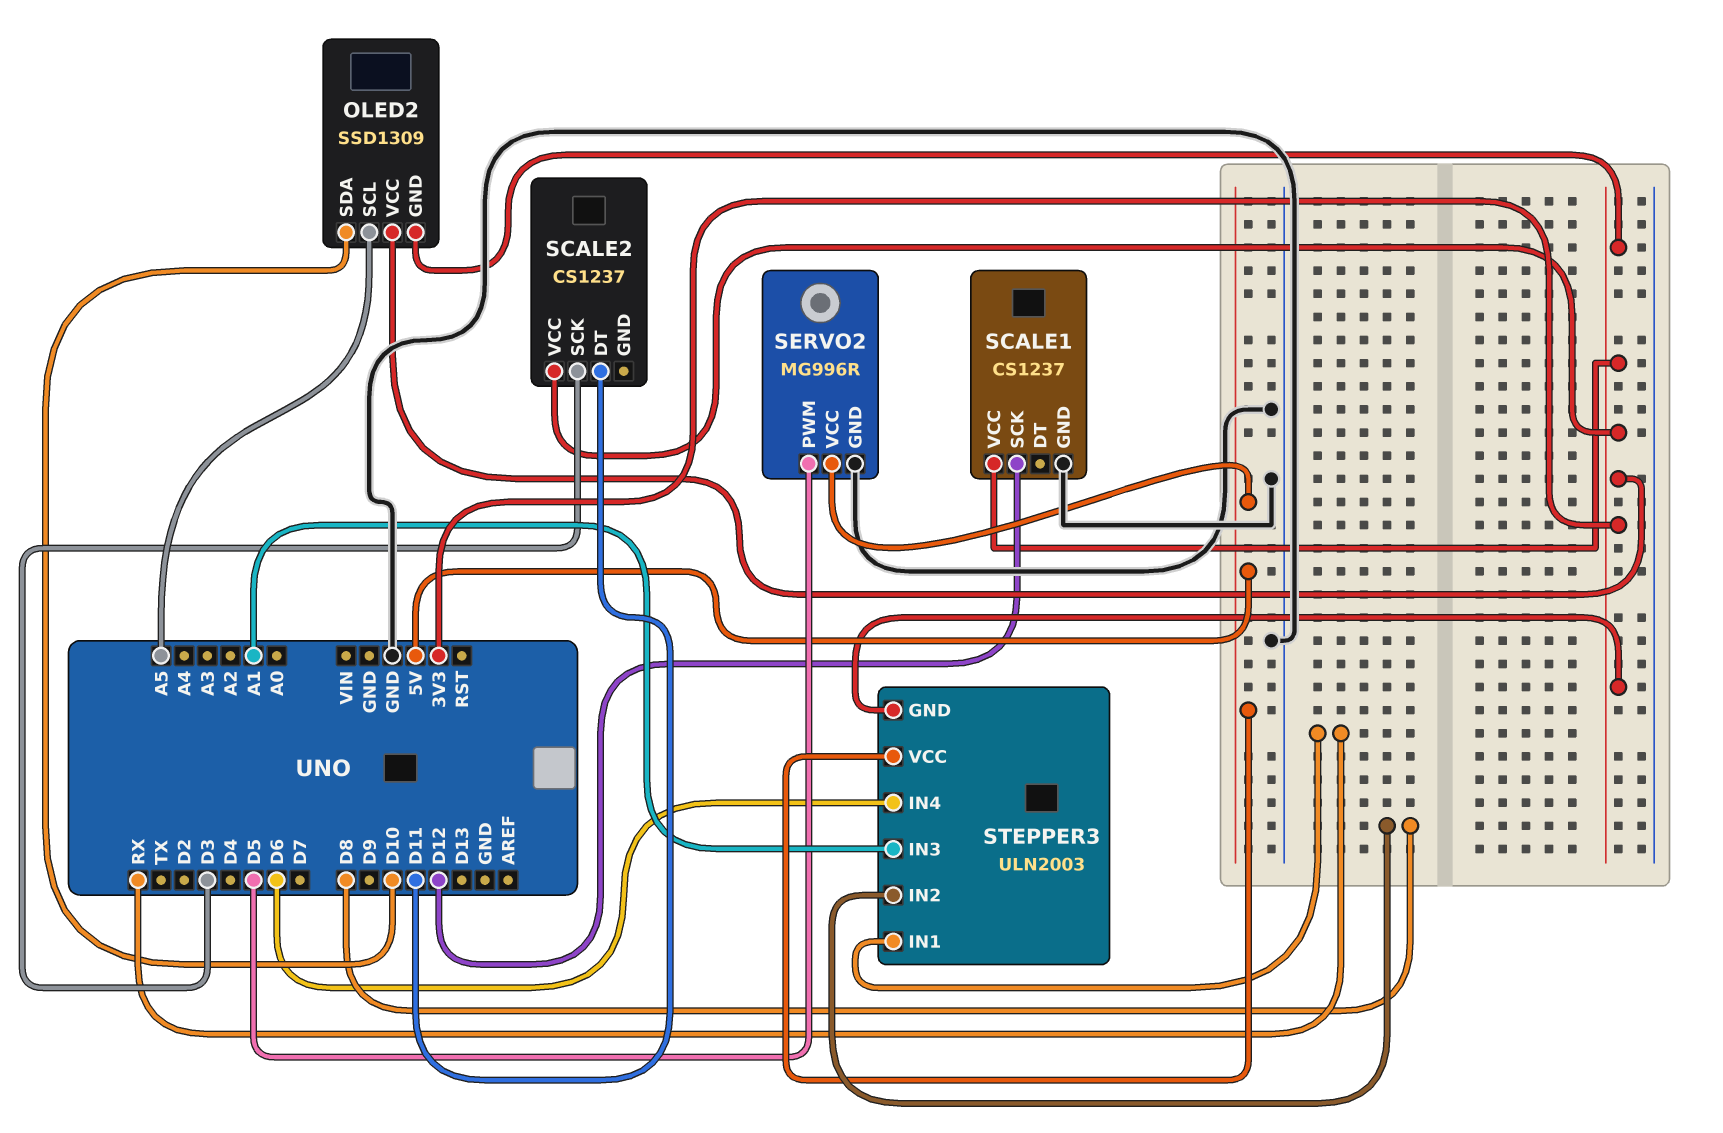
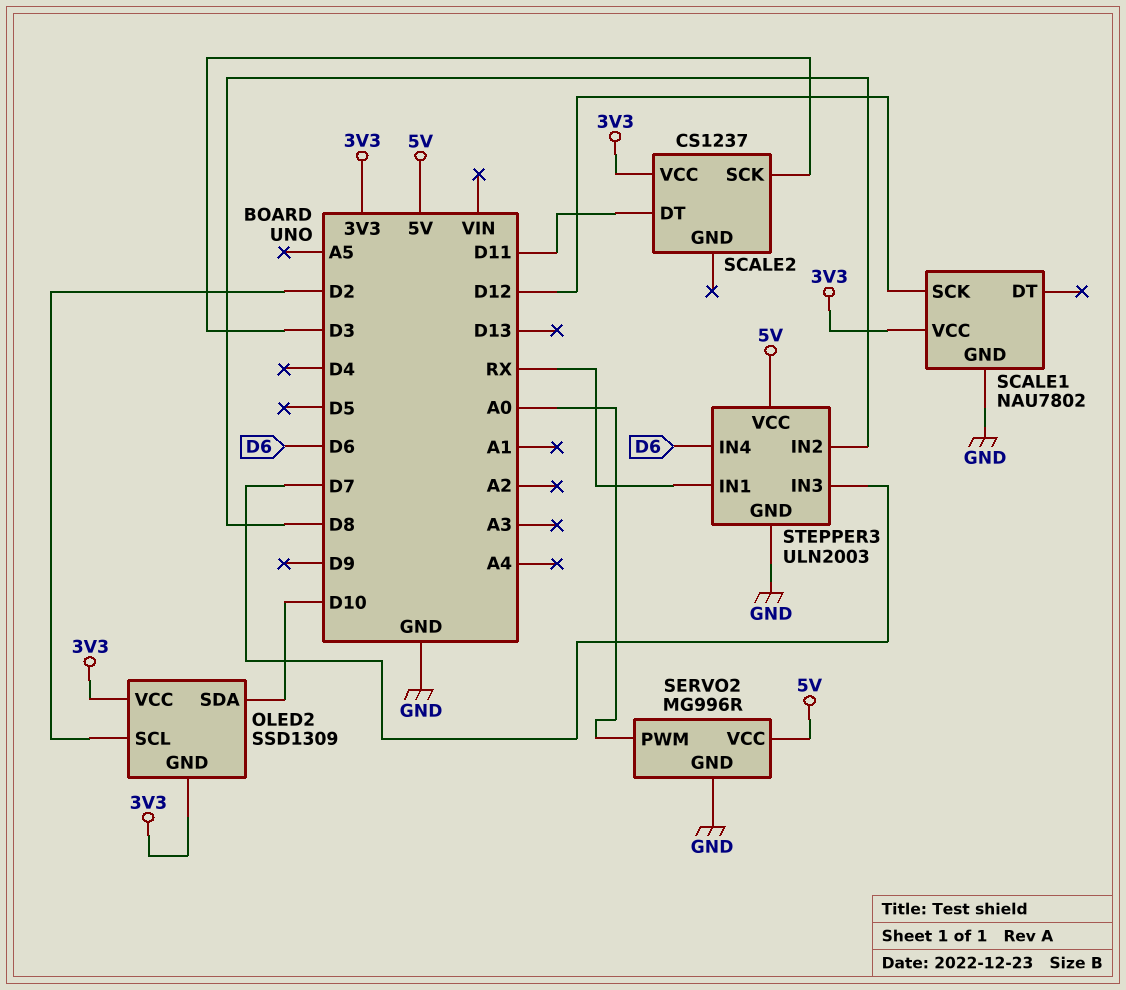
OLED2 pin SCL: A5 -> D2
SCALE1: CS1237 -> NAU7802
SERVO2 pin PWM: D5 -> A0
STEPPER3 pin GND: 3V3 -> GND
STEPPER3 pin IN3: A1 -> D7

